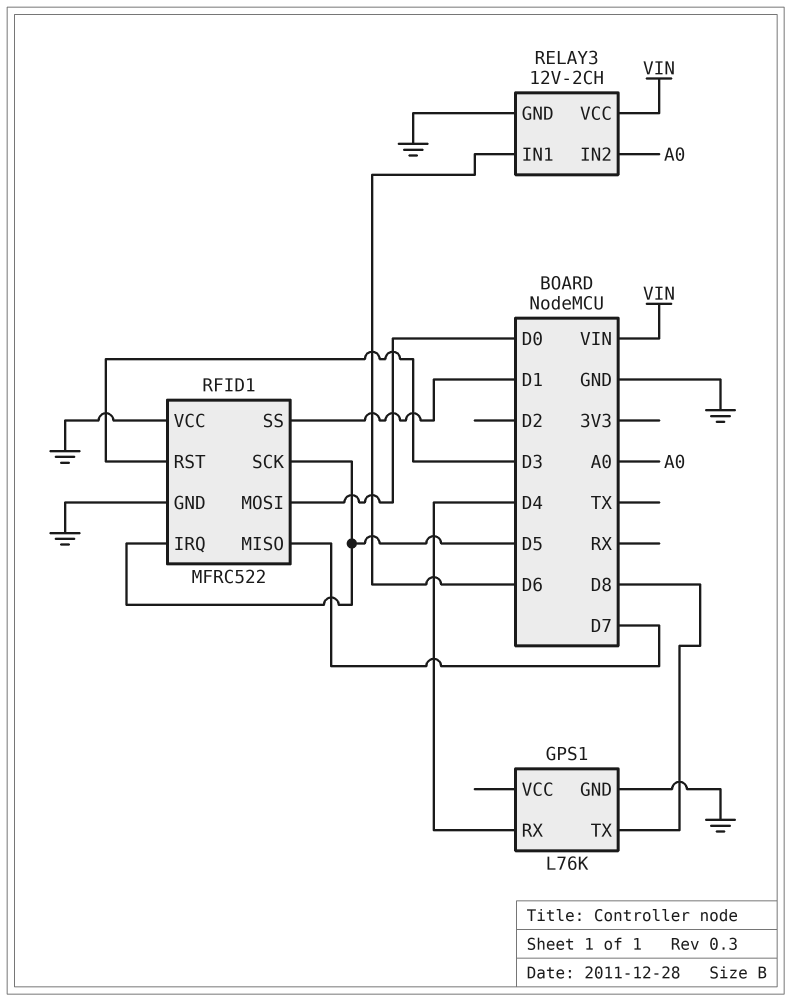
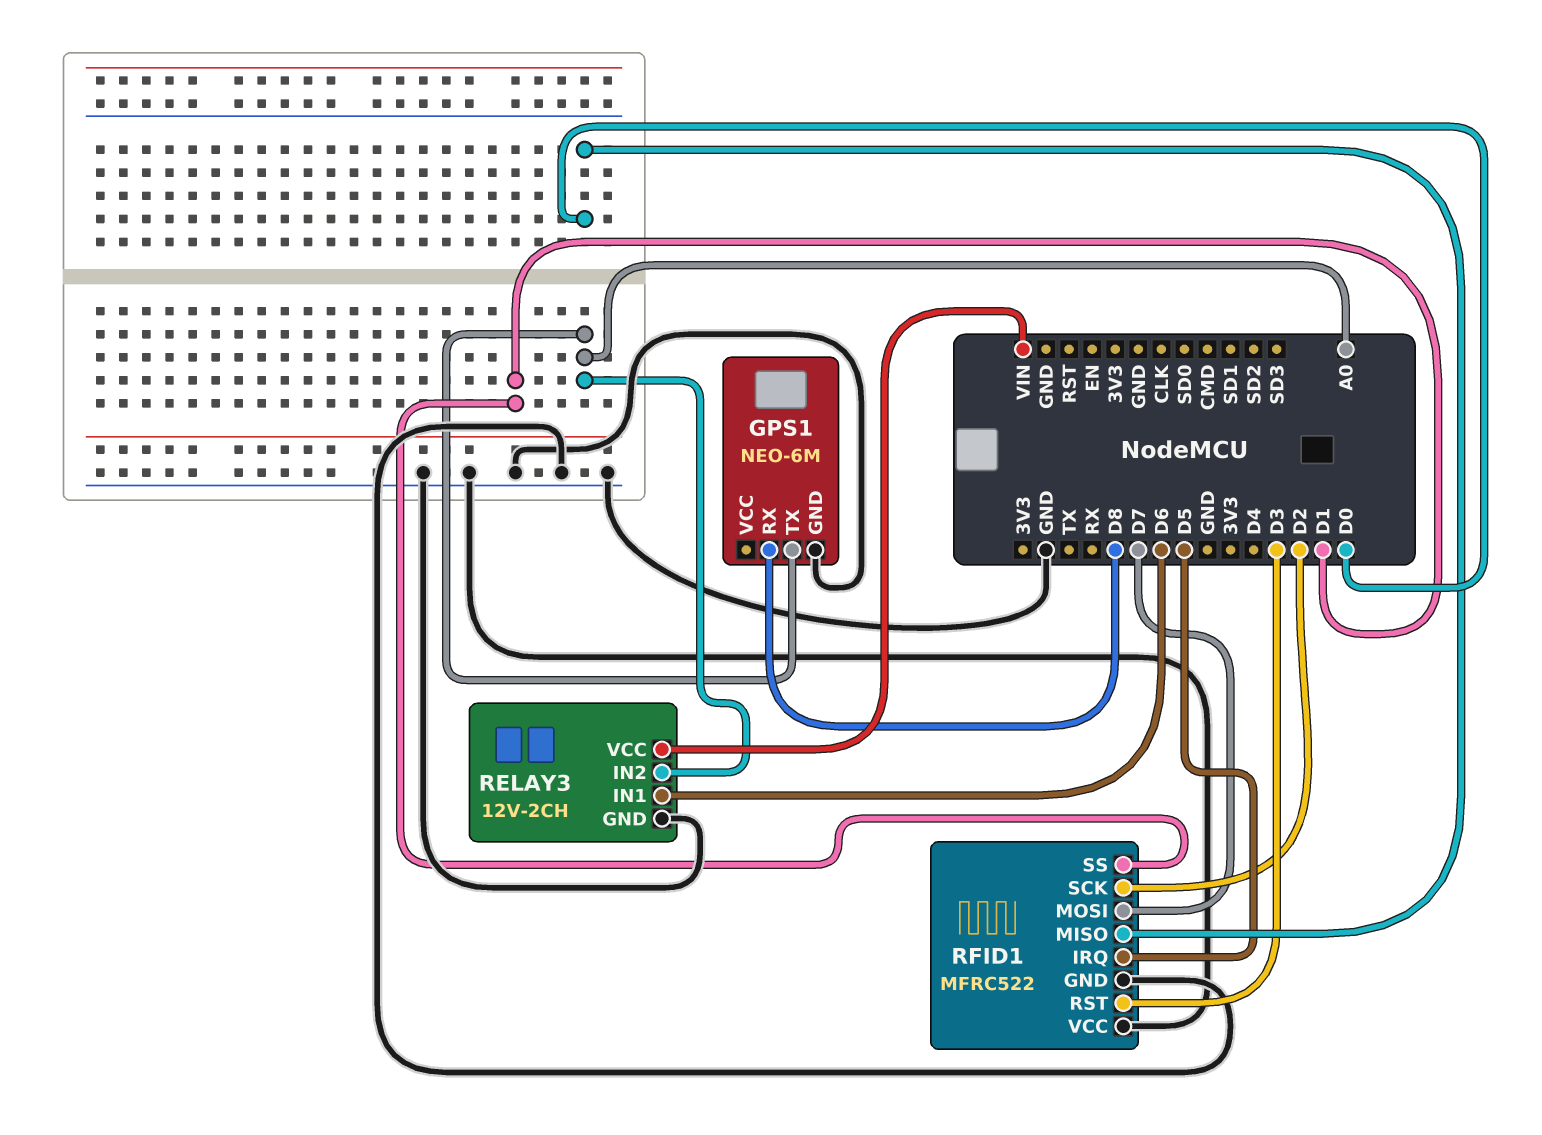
GPS1: L76K -> NEO-6M
GPS1 pin RX: D4 -> D8
GPS1 pin TX: D8 -> A0
RFID1 pin MISO: D7 -> D0
RFID1 pin MOSI: D0 -> D7
RFID1 pin SCK: D5 -> D2

